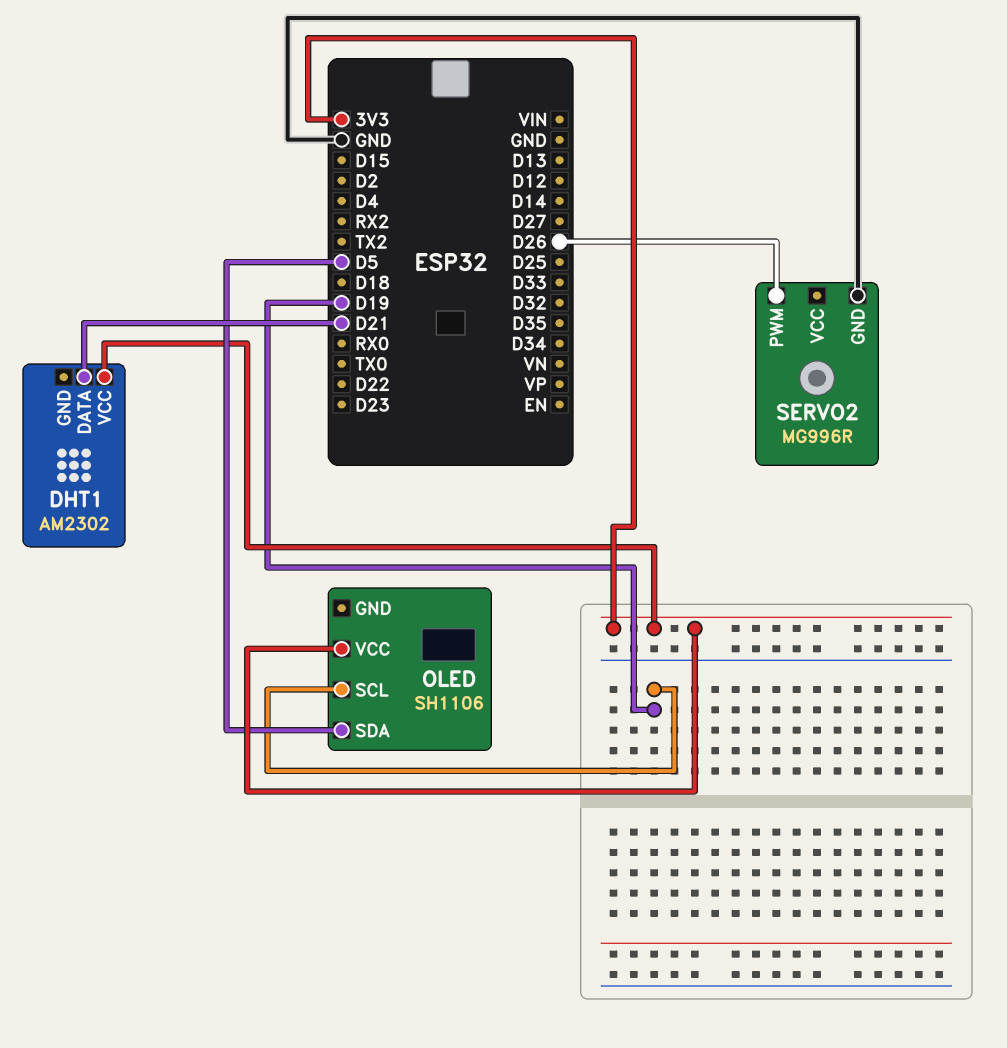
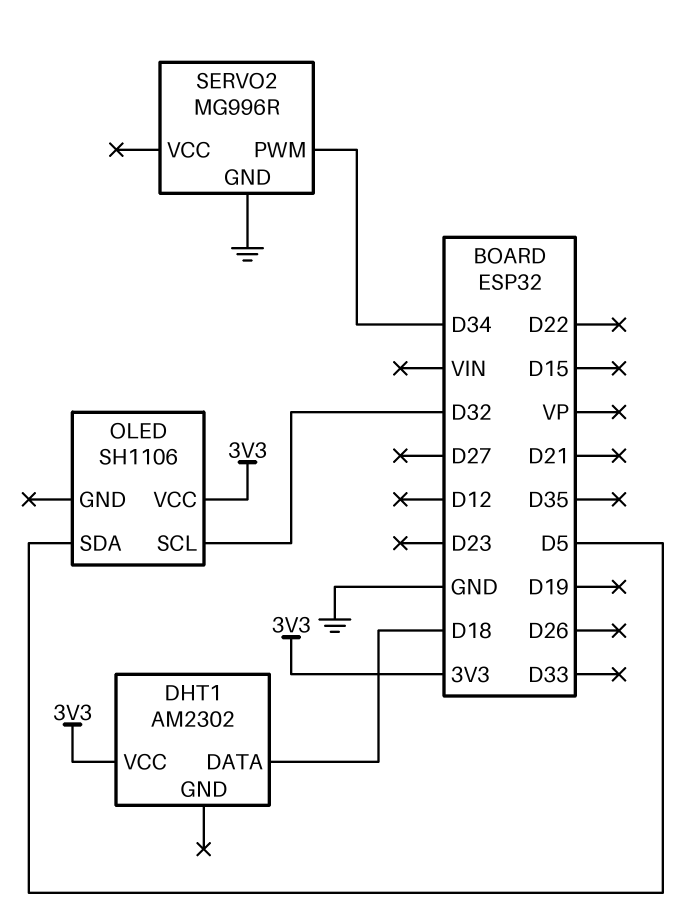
DHT1 pin DATA: D21 -> D18
OLED pin SCL: D19 -> D32
SERVO2 pin PWM: D26 -> D34

